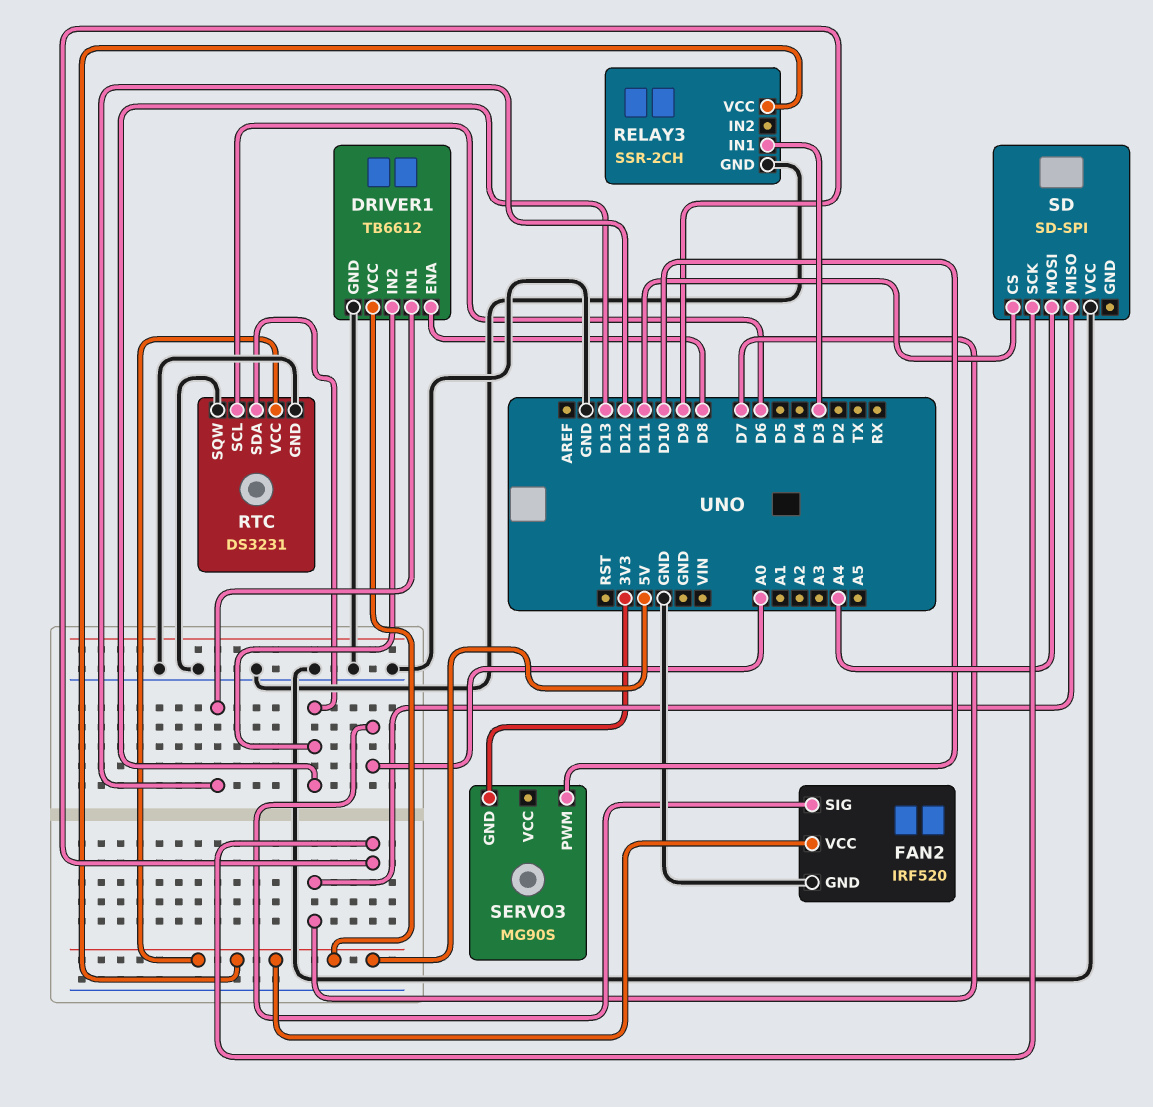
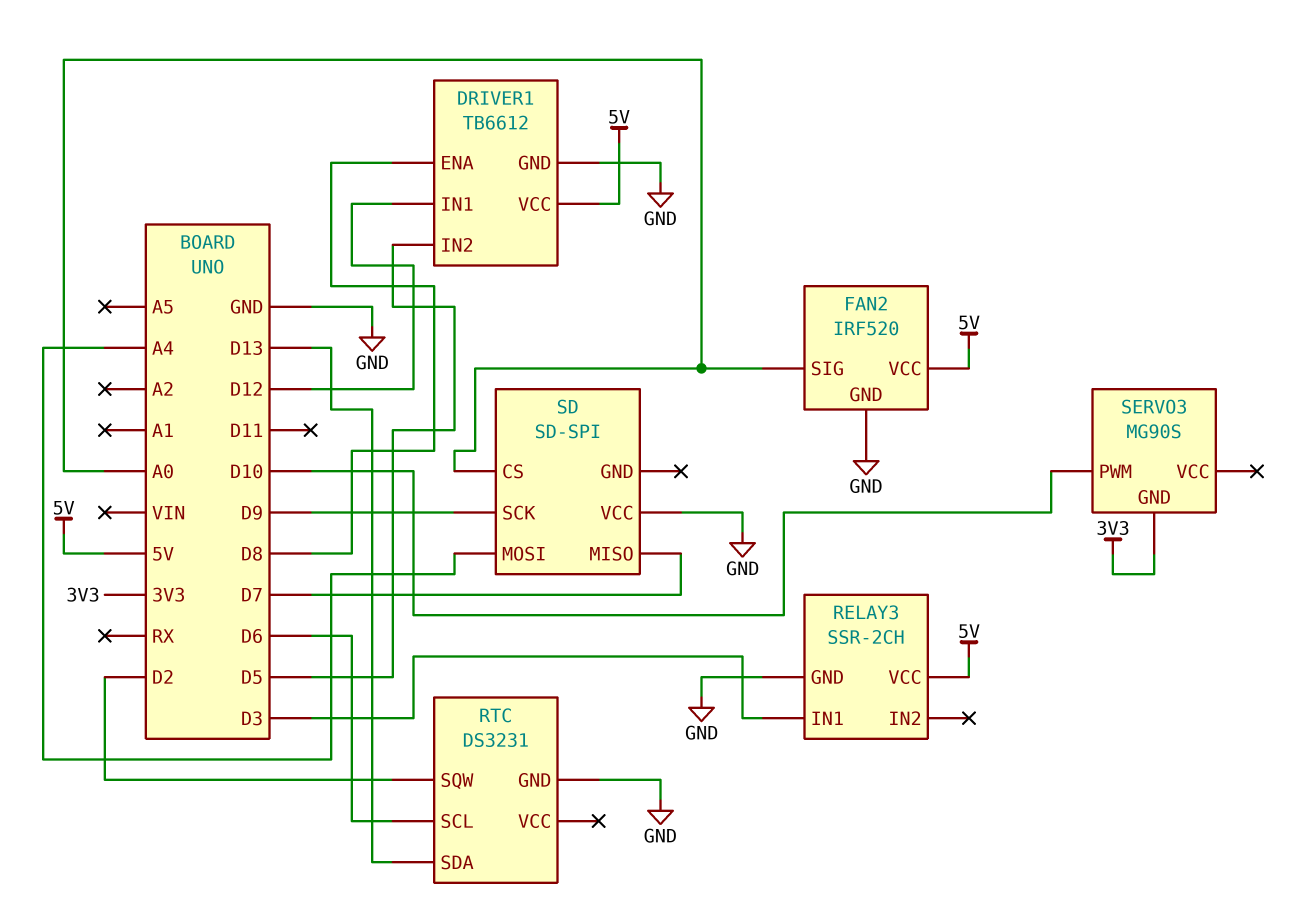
DRIVER1 pin IN2: D13 -> D5
RTC pin SQW: GND -> D2
RTC pin VCC: 5V -> none
SD pin CS: D11 -> A0

